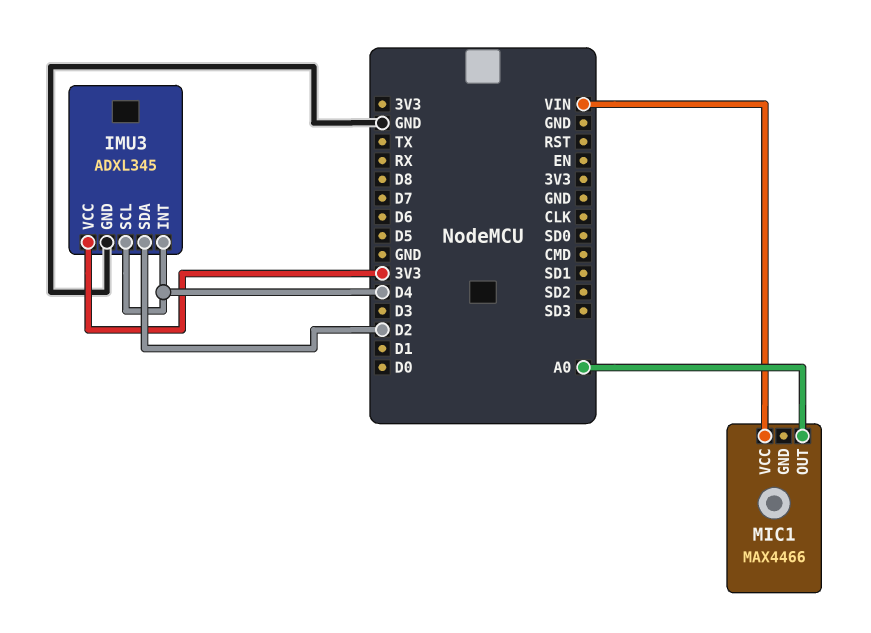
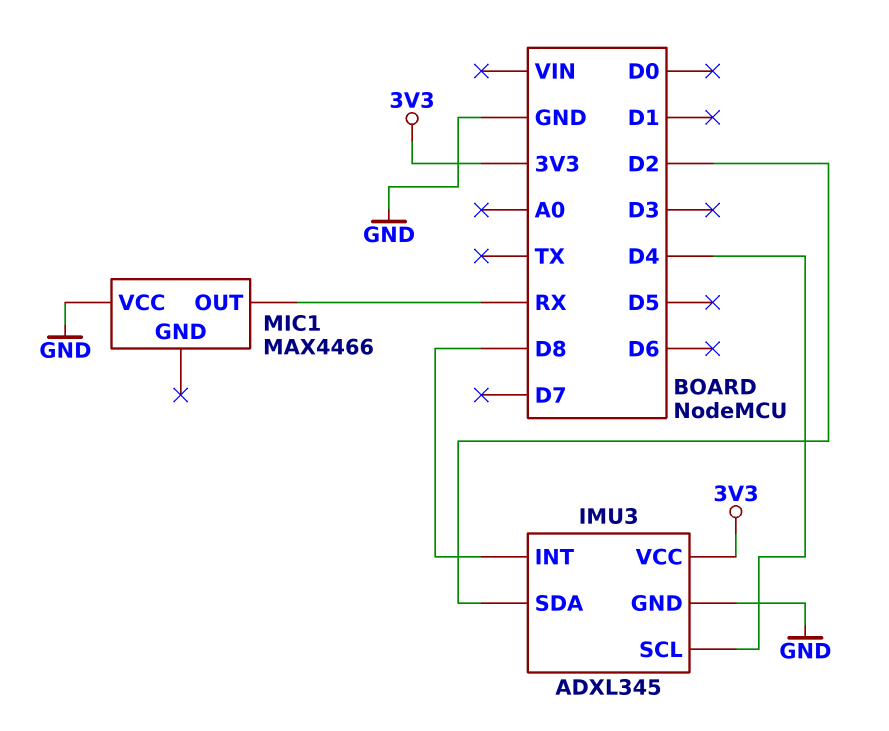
IMU3 pin INT: D4 -> D8
MIC1 pin OUT: A0 -> RX
MIC1 pin VCC: VIN -> GND

